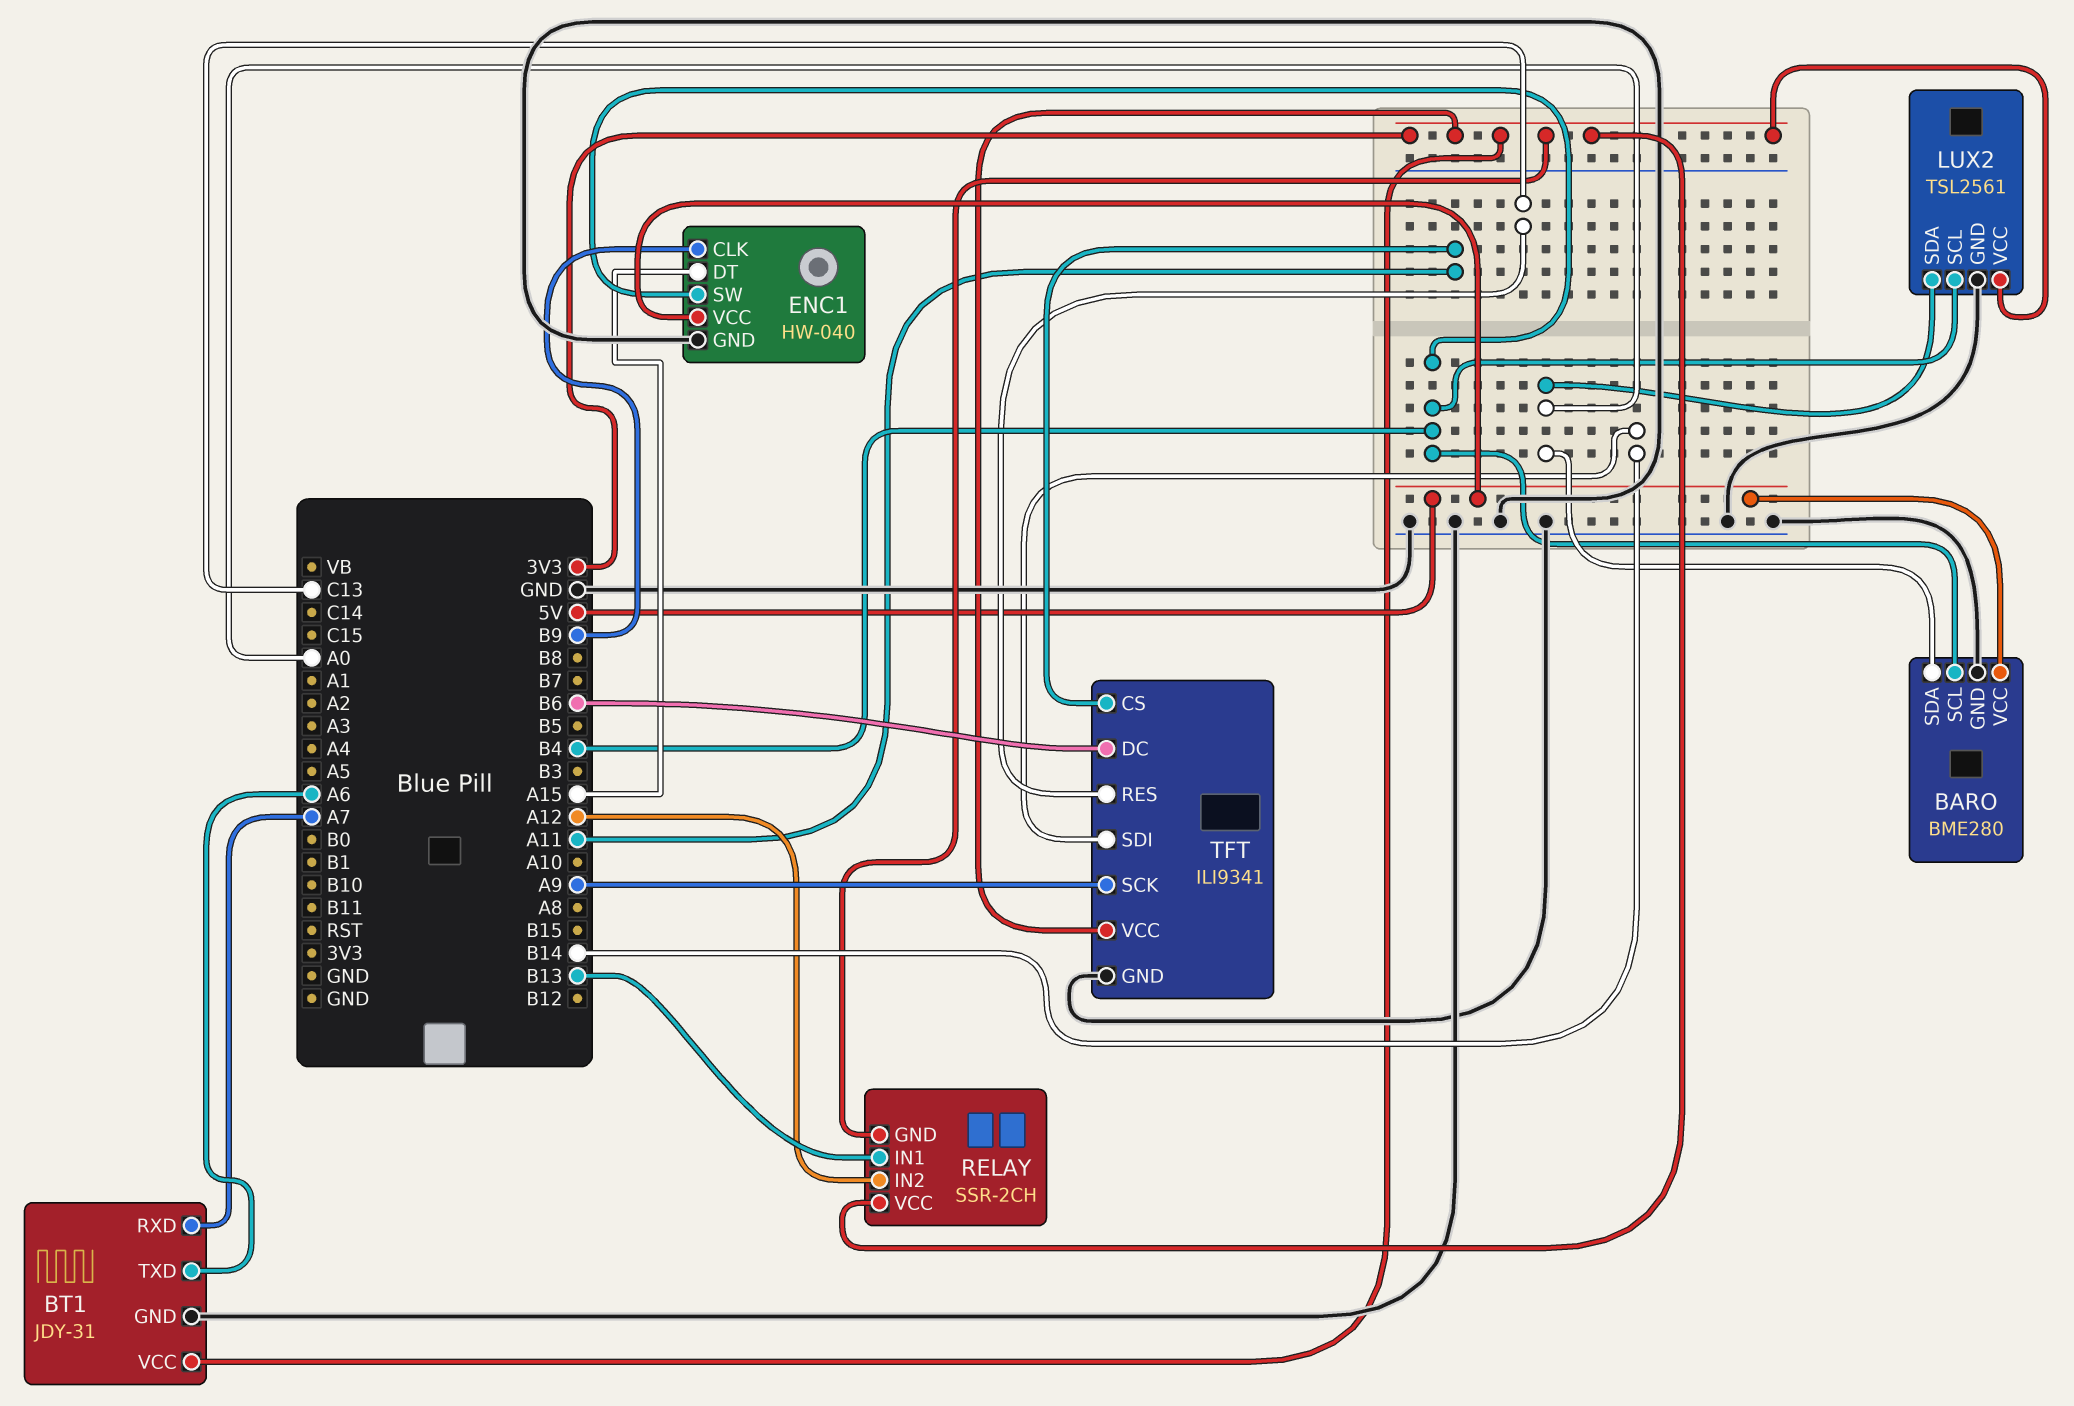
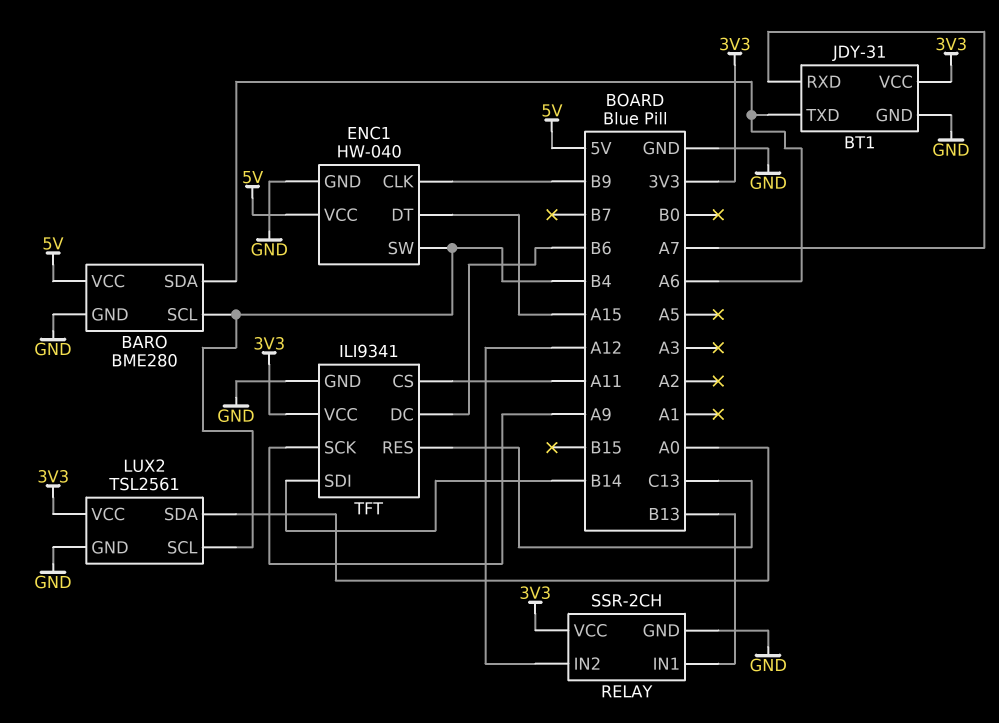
BARO pin SDA: A0 -> A6
RELAY pin GND: 3V3 -> GND

